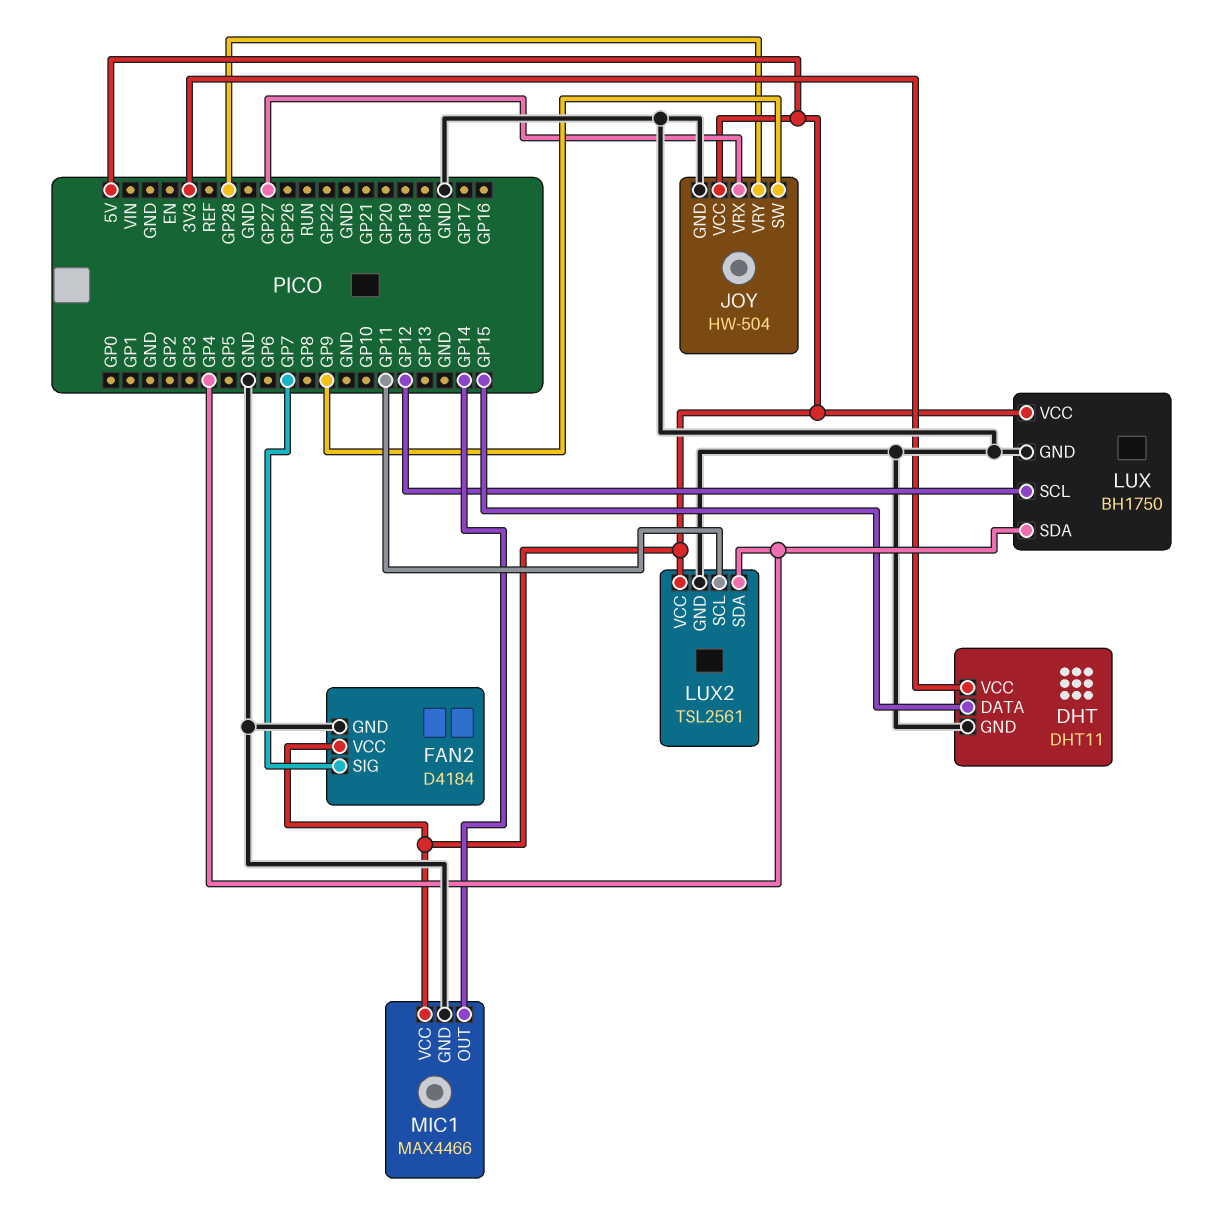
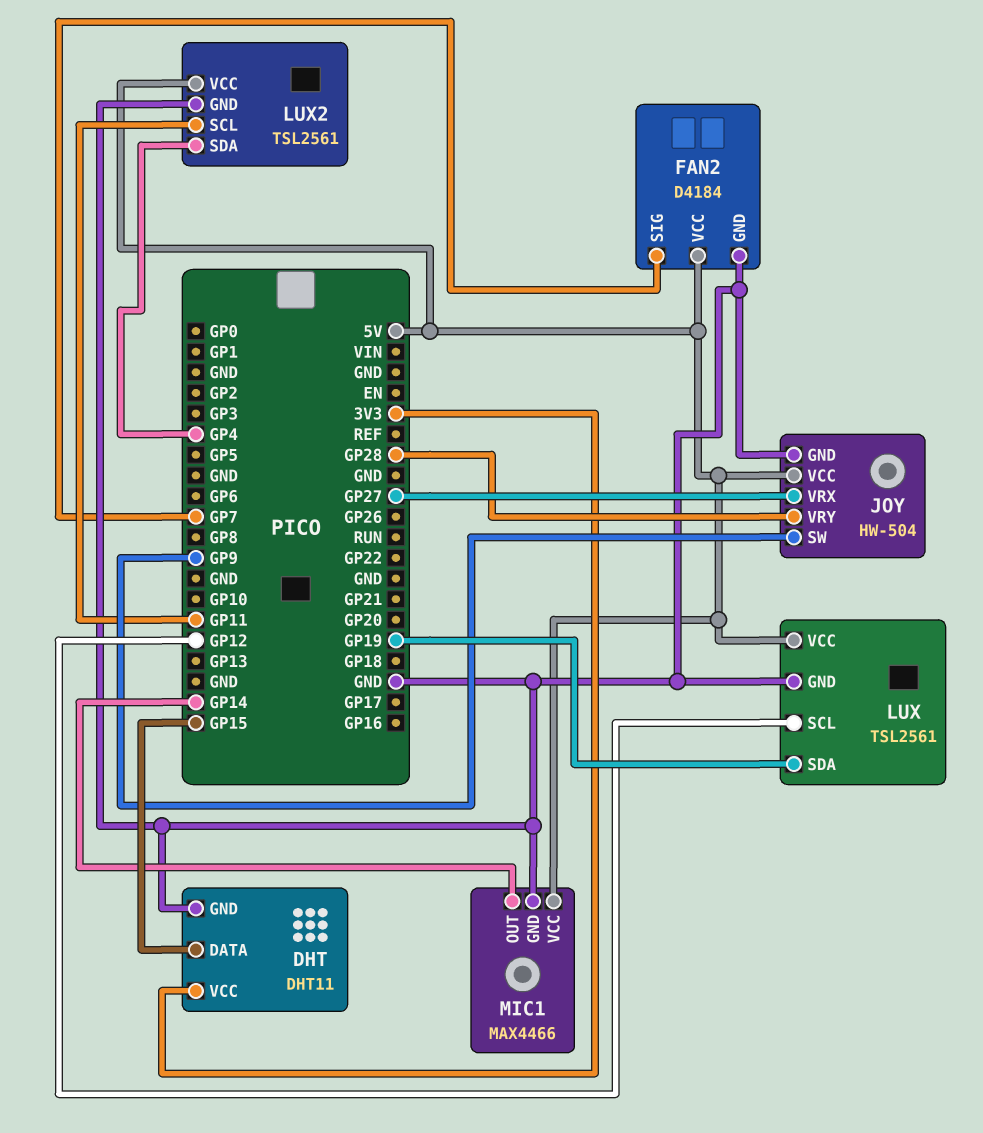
LUX: BH1750 -> TSL2561
LUX pin SDA: GP4 -> GP19

